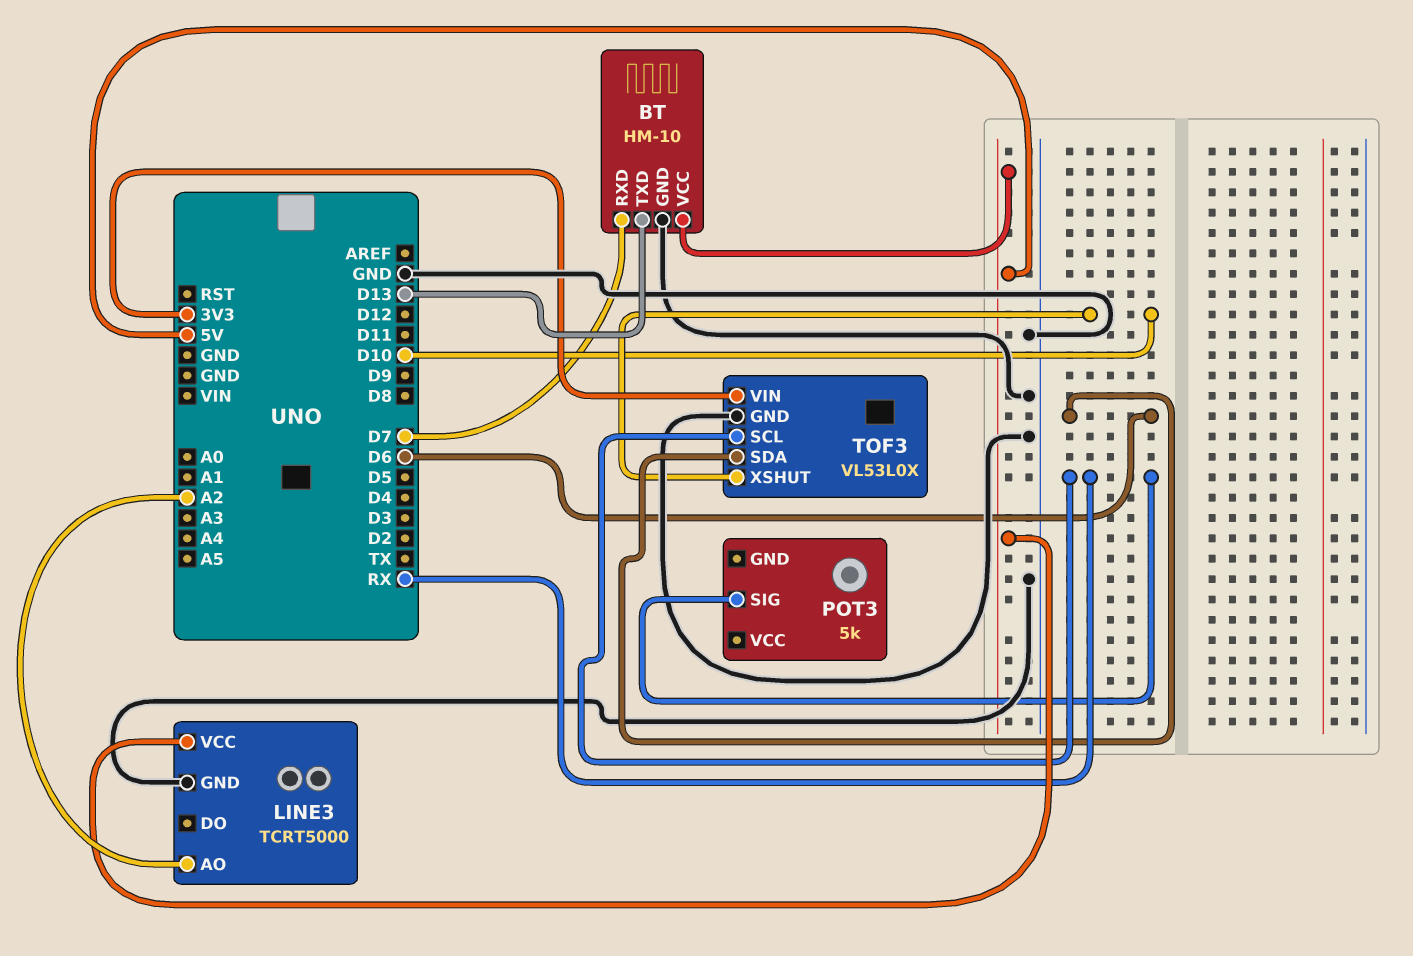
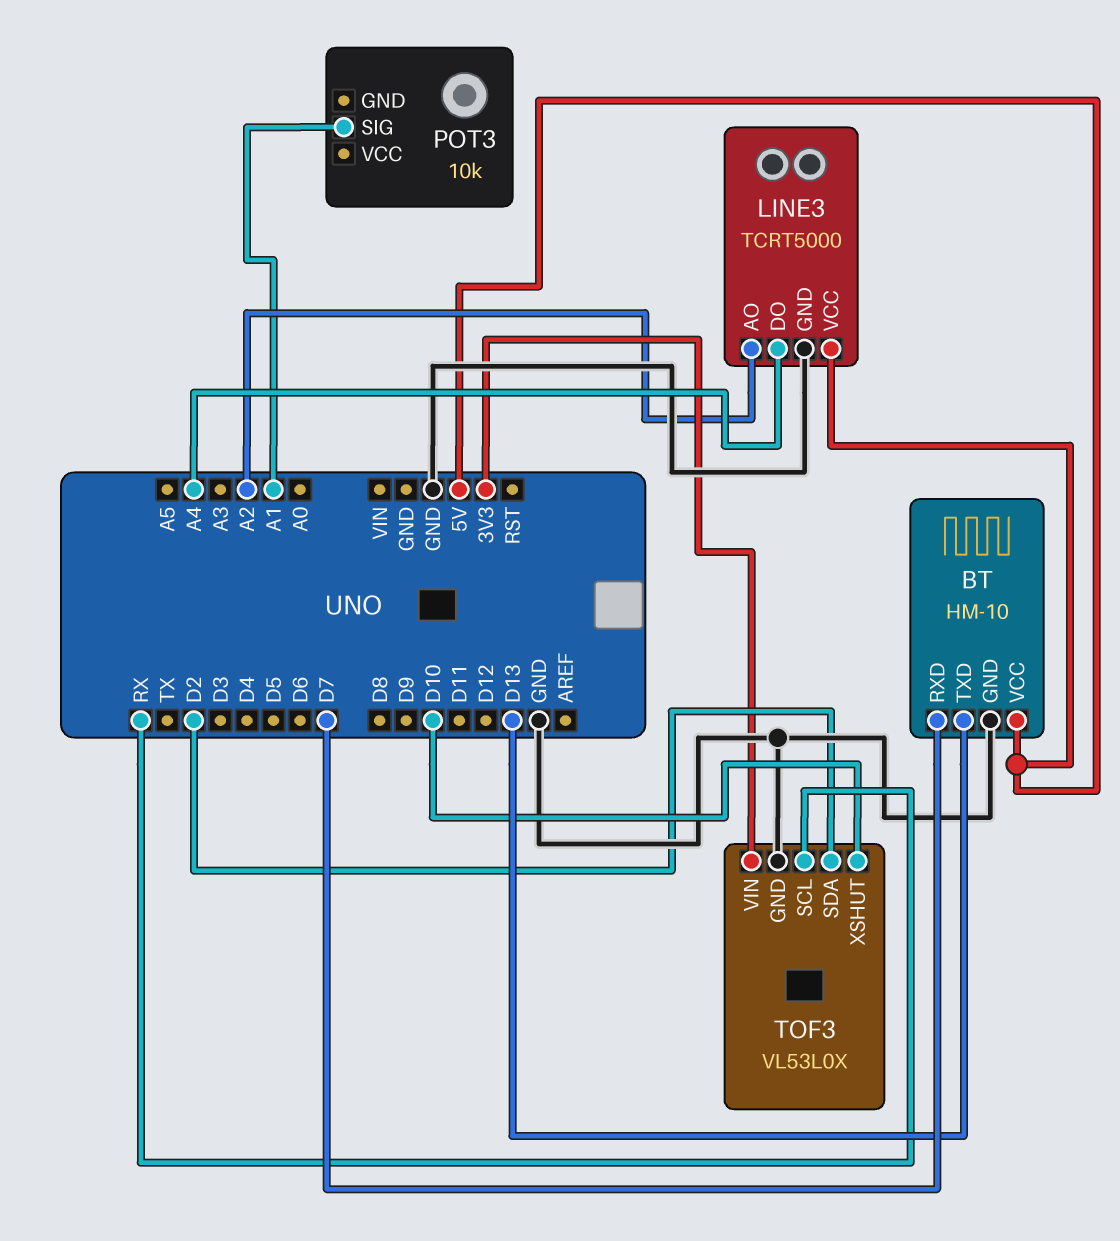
LINE3 pin DO: none -> A4
POT3: 5k -> 10k
POT3 pin SIG: RX -> A1
TOF3 pin SDA: D6 -> D2

